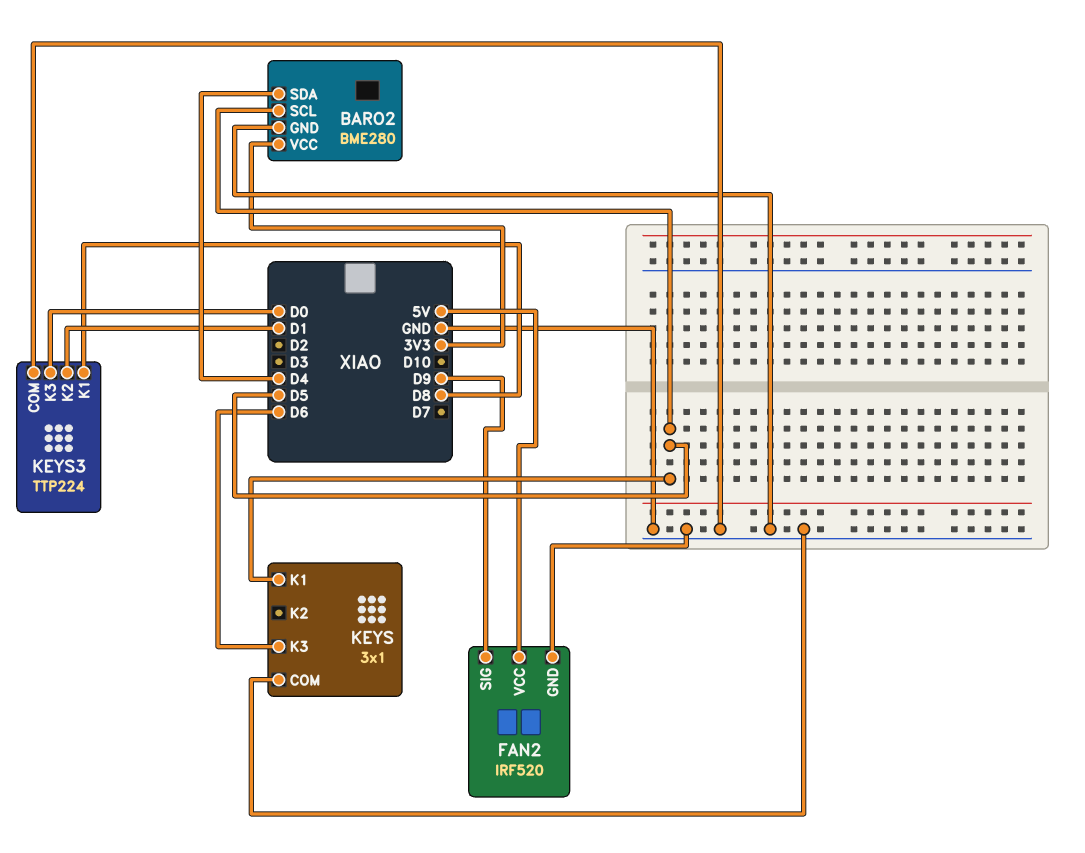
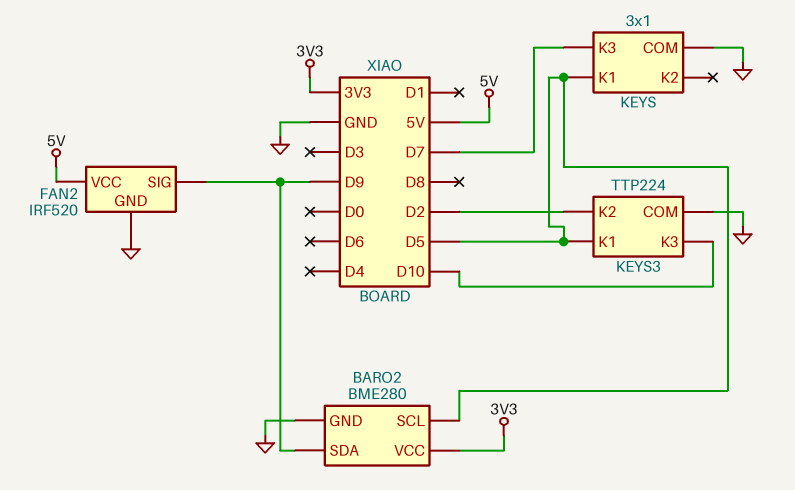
BARO2 pin SDA: D4 -> D9
KEYS pin K3: D6 -> D7
KEYS3 pin K1: D8 -> D5
KEYS3 pin K2: D1 -> D2
KEYS3 pin K3: D0 -> D10

